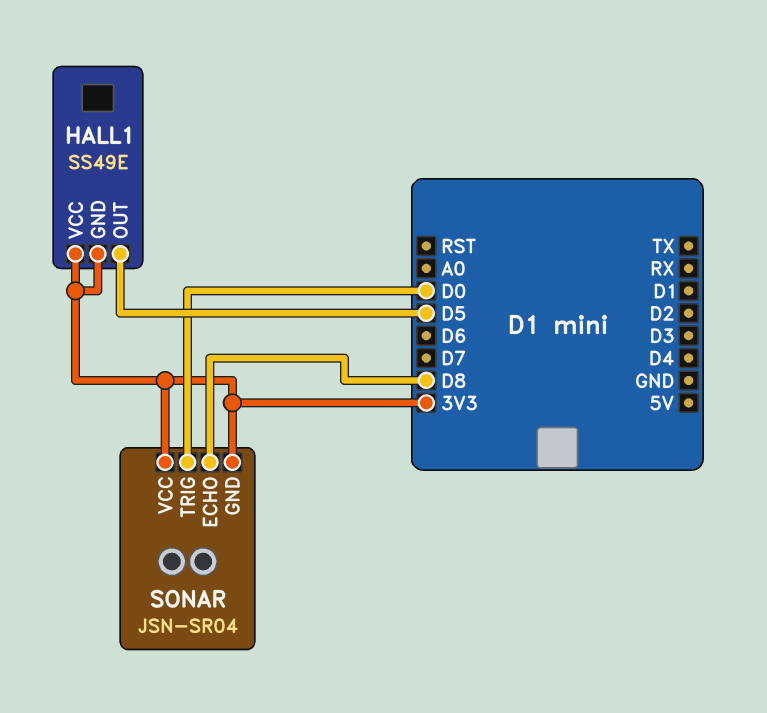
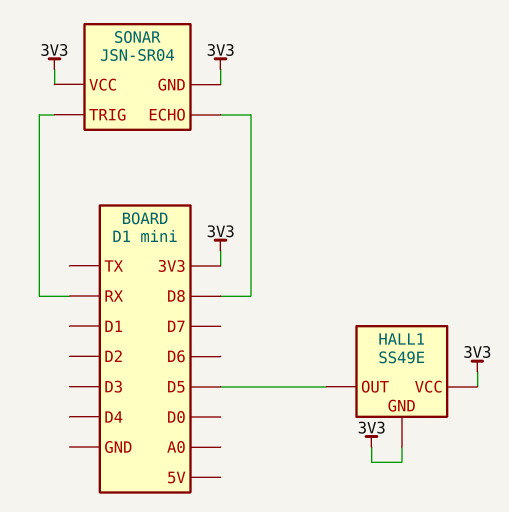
SONAR pin TRIG: D0 -> RX

